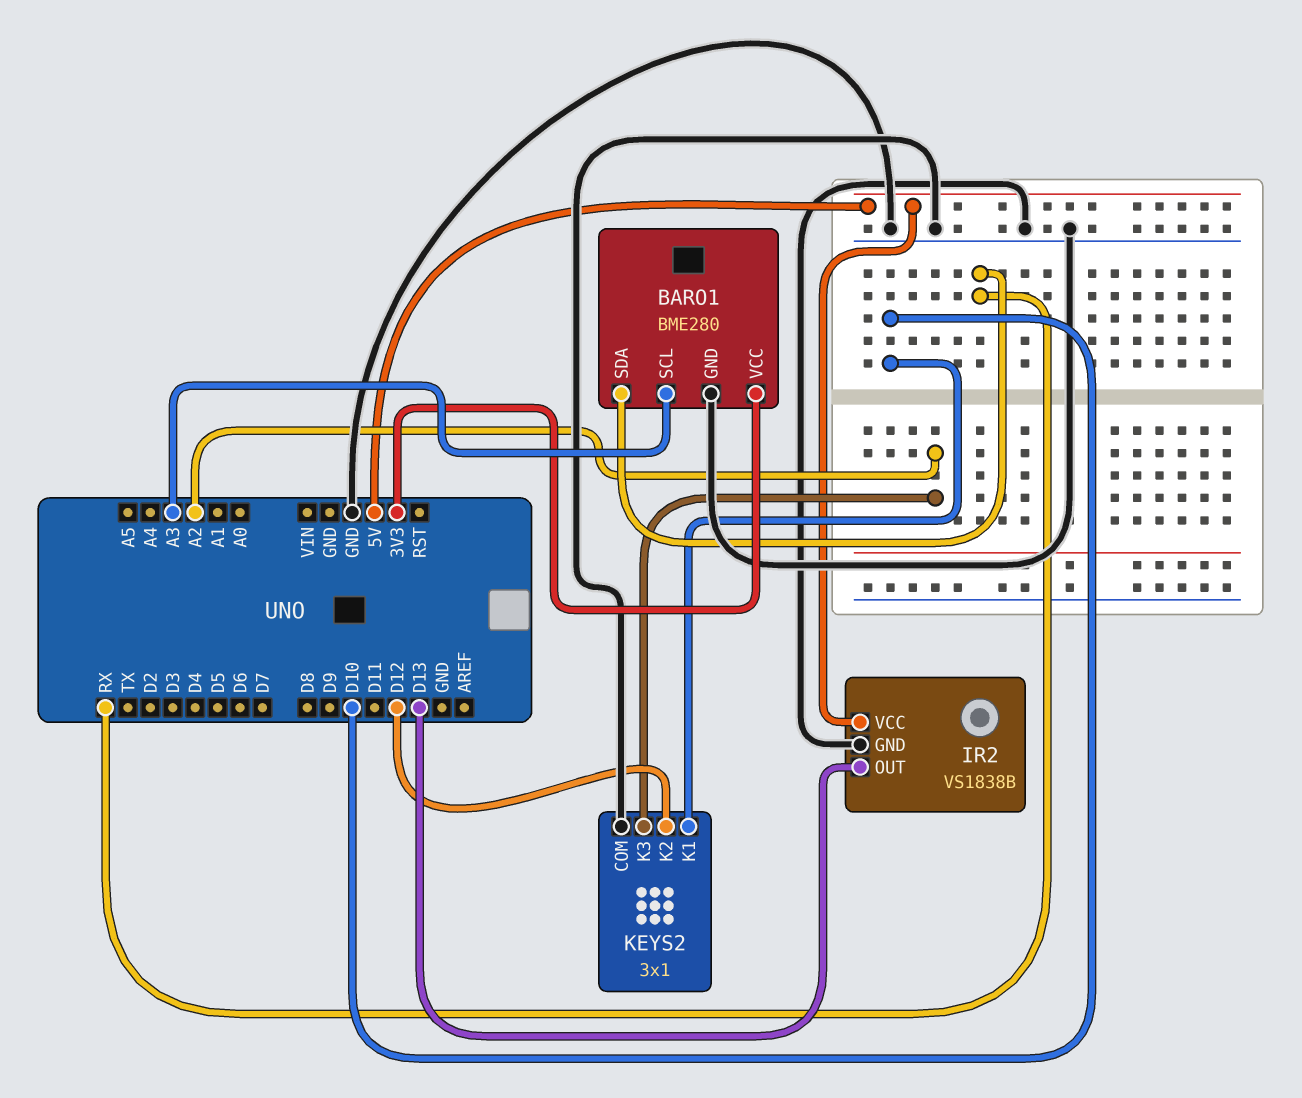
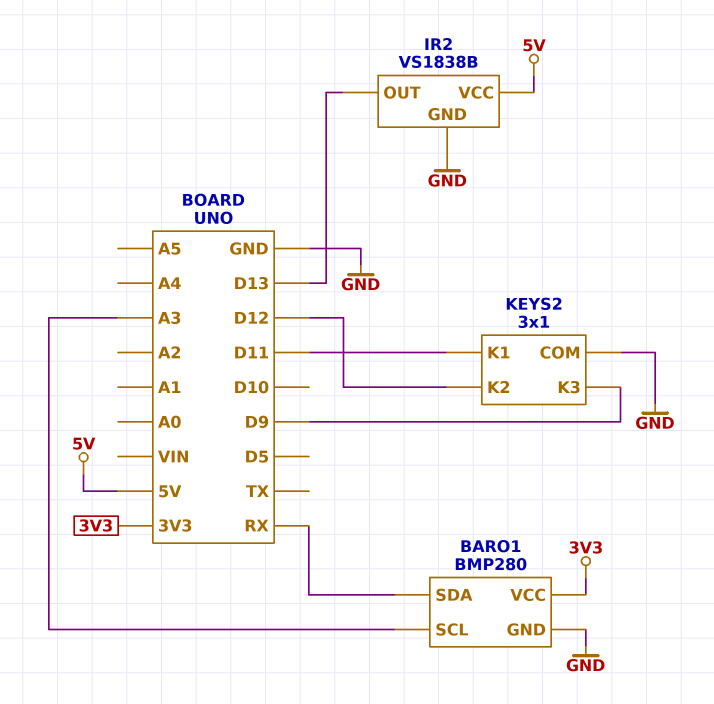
BARO1: BME280 -> BMP280
KEYS2 pin K1: D10 -> D11
KEYS2 pin K3: A2 -> D9

